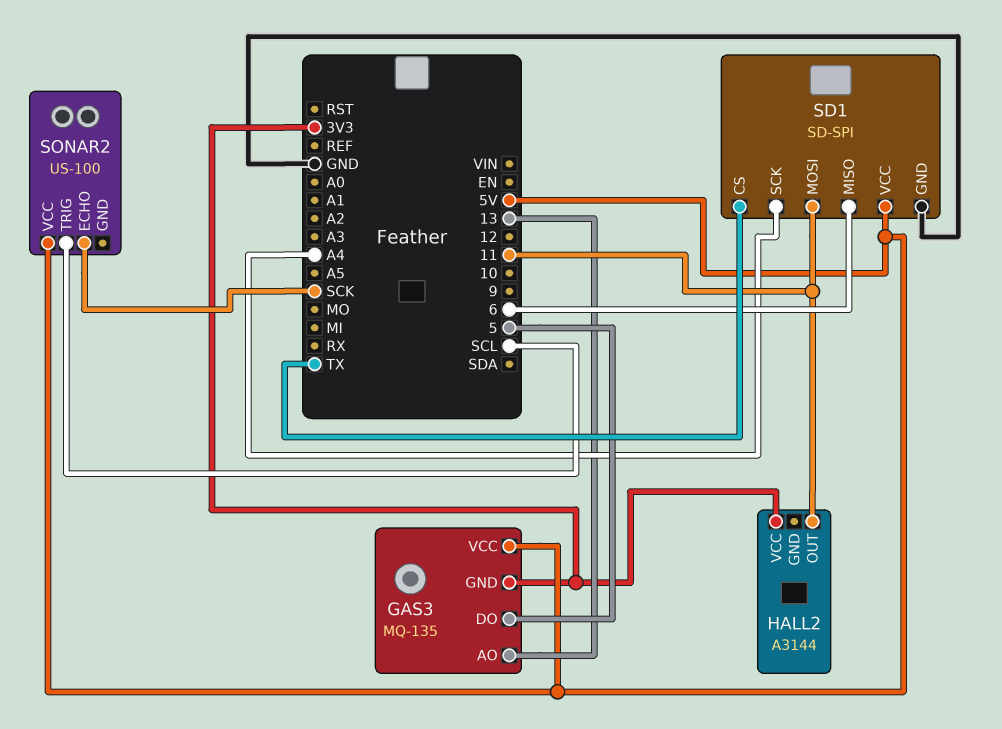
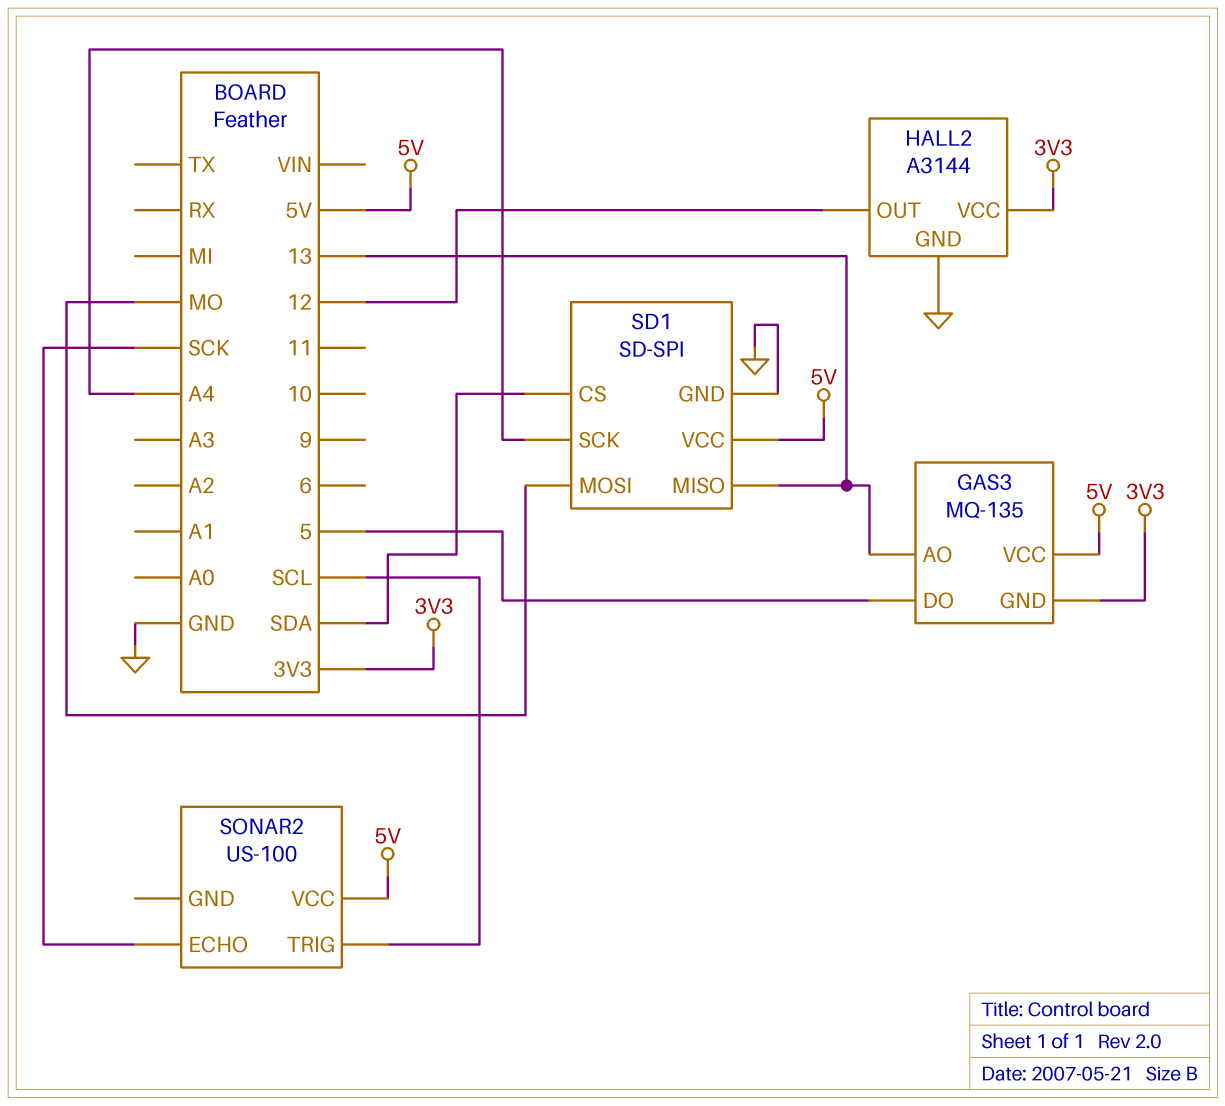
HALL2 pin GND: none -> GND
HALL2 pin OUT: 11 -> 12
SD1 pin CS: TX -> SDA
SD1 pin MISO: 6 -> 13
SD1 pin MOSI: 11 -> MO

